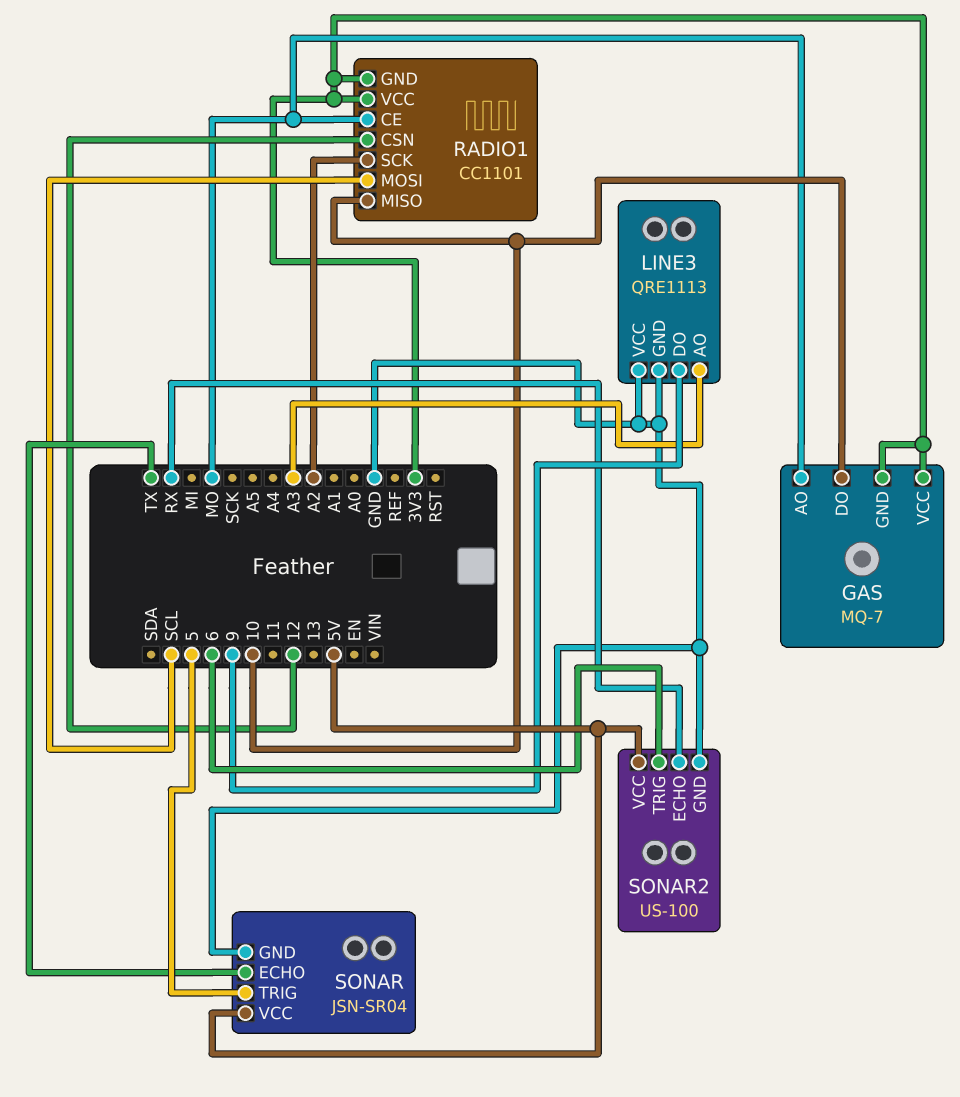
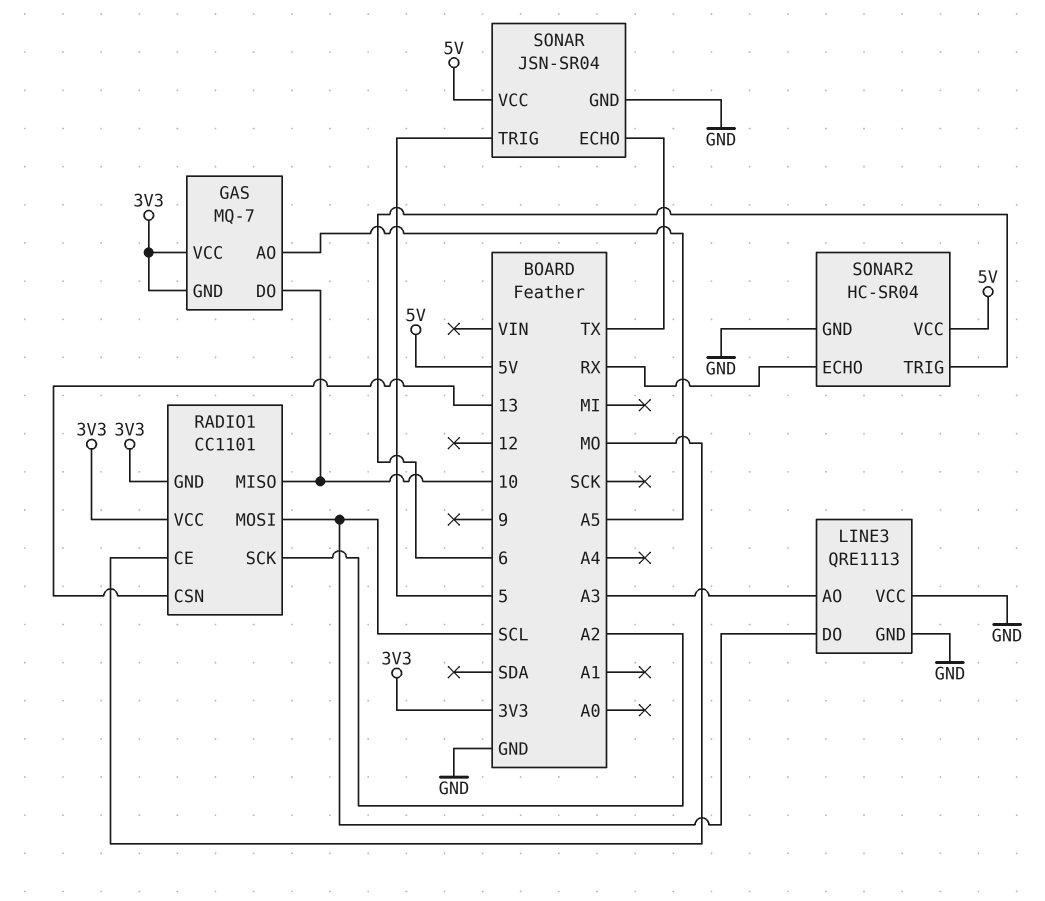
GAS pin AO: MO -> A5
LINE3 pin DO: 9 -> SCL
RADIO1 pin CSN: 12 -> 13
SONAR2: US-100 -> HC-SR04

